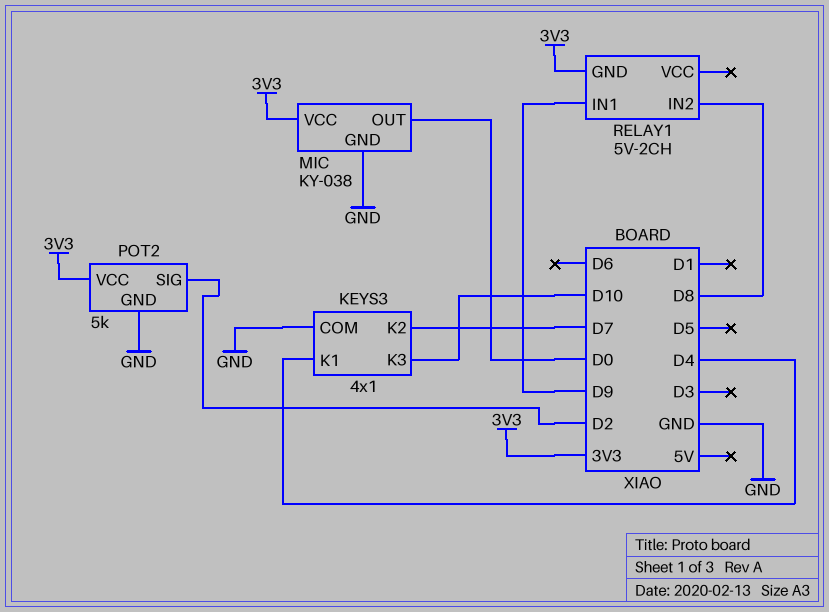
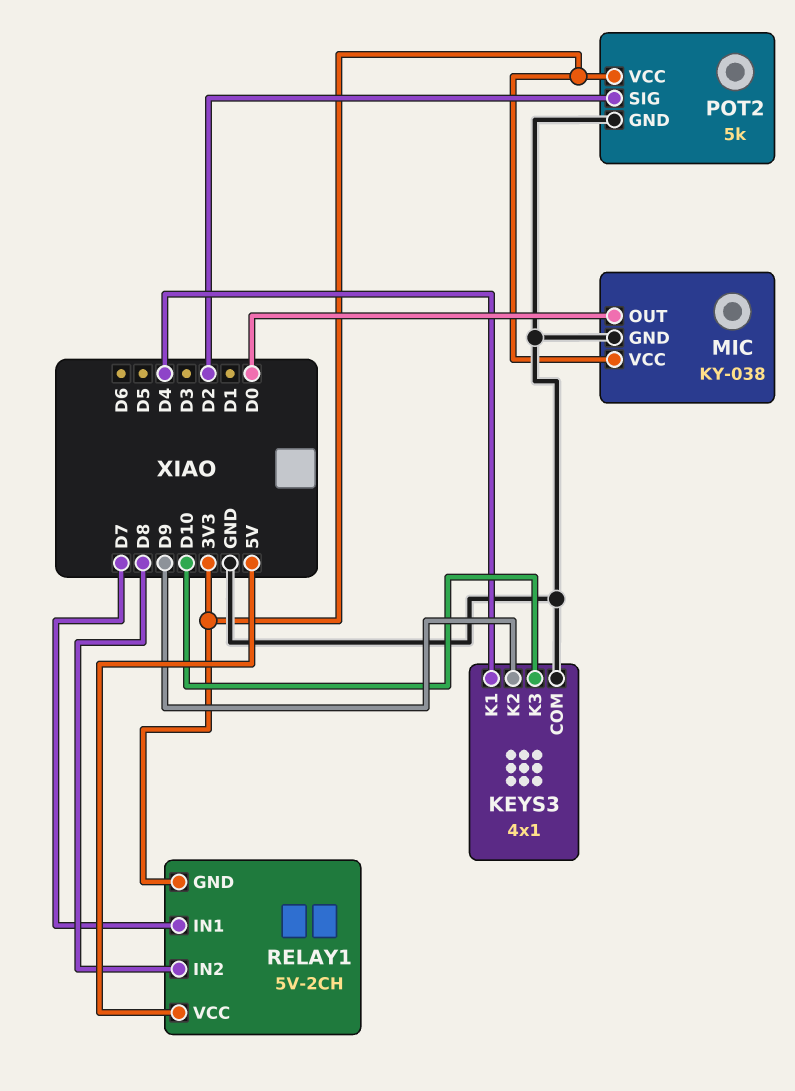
KEYS3 pin K2: D7 -> D9
RELAY1 pin IN1: D9 -> D7
RELAY1 pin VCC: none -> 5V

